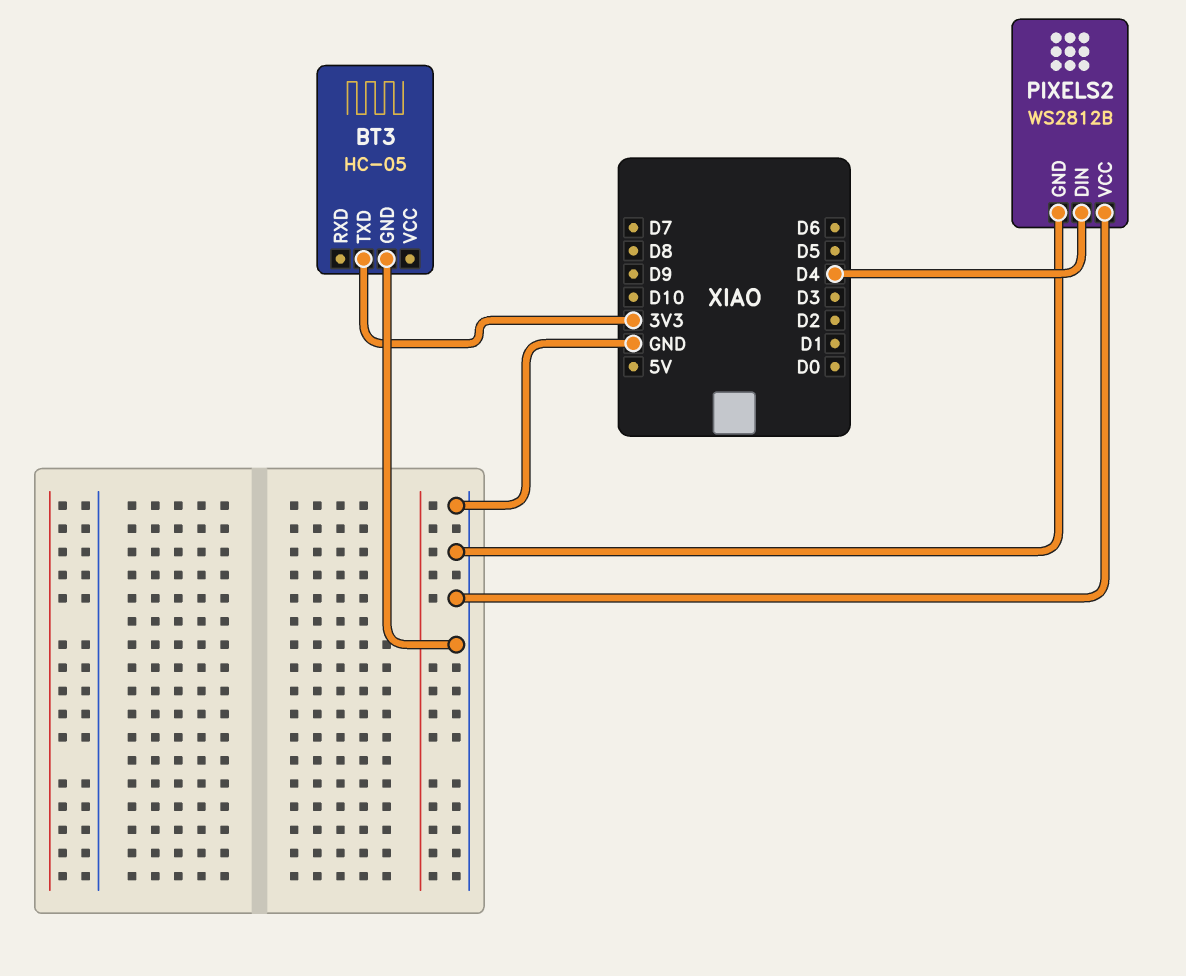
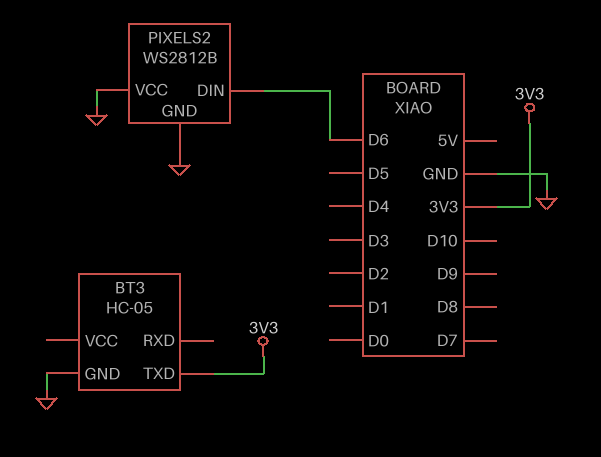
PIXELS2 pin DIN: D4 -> D6

